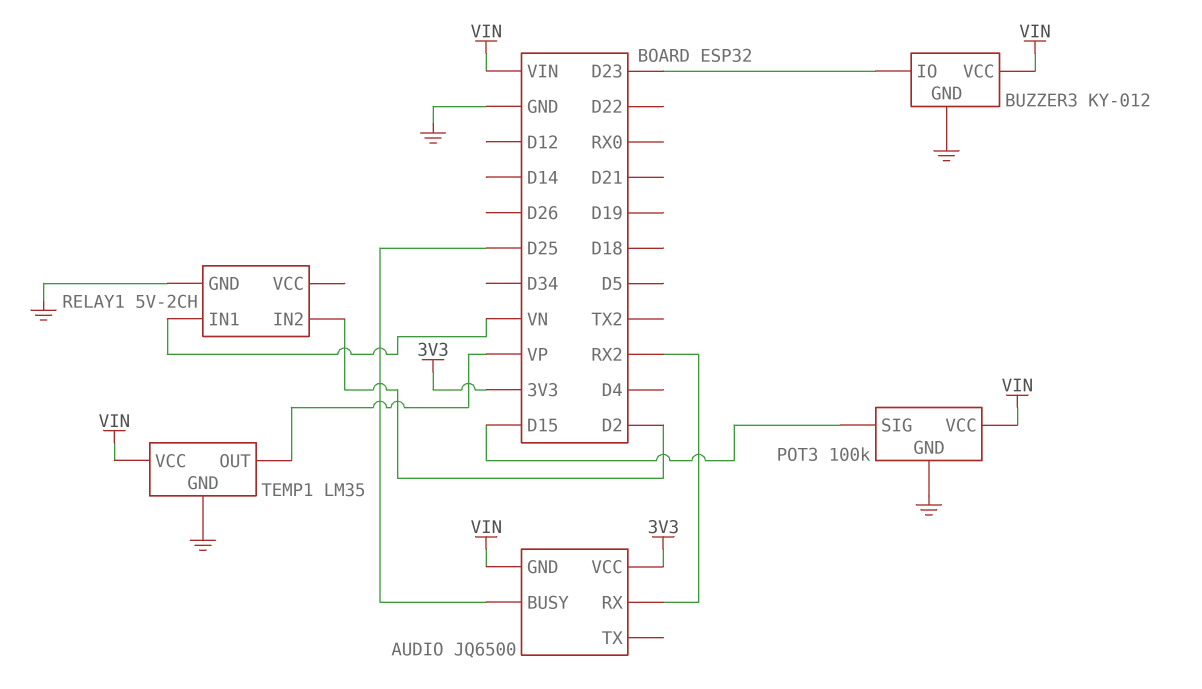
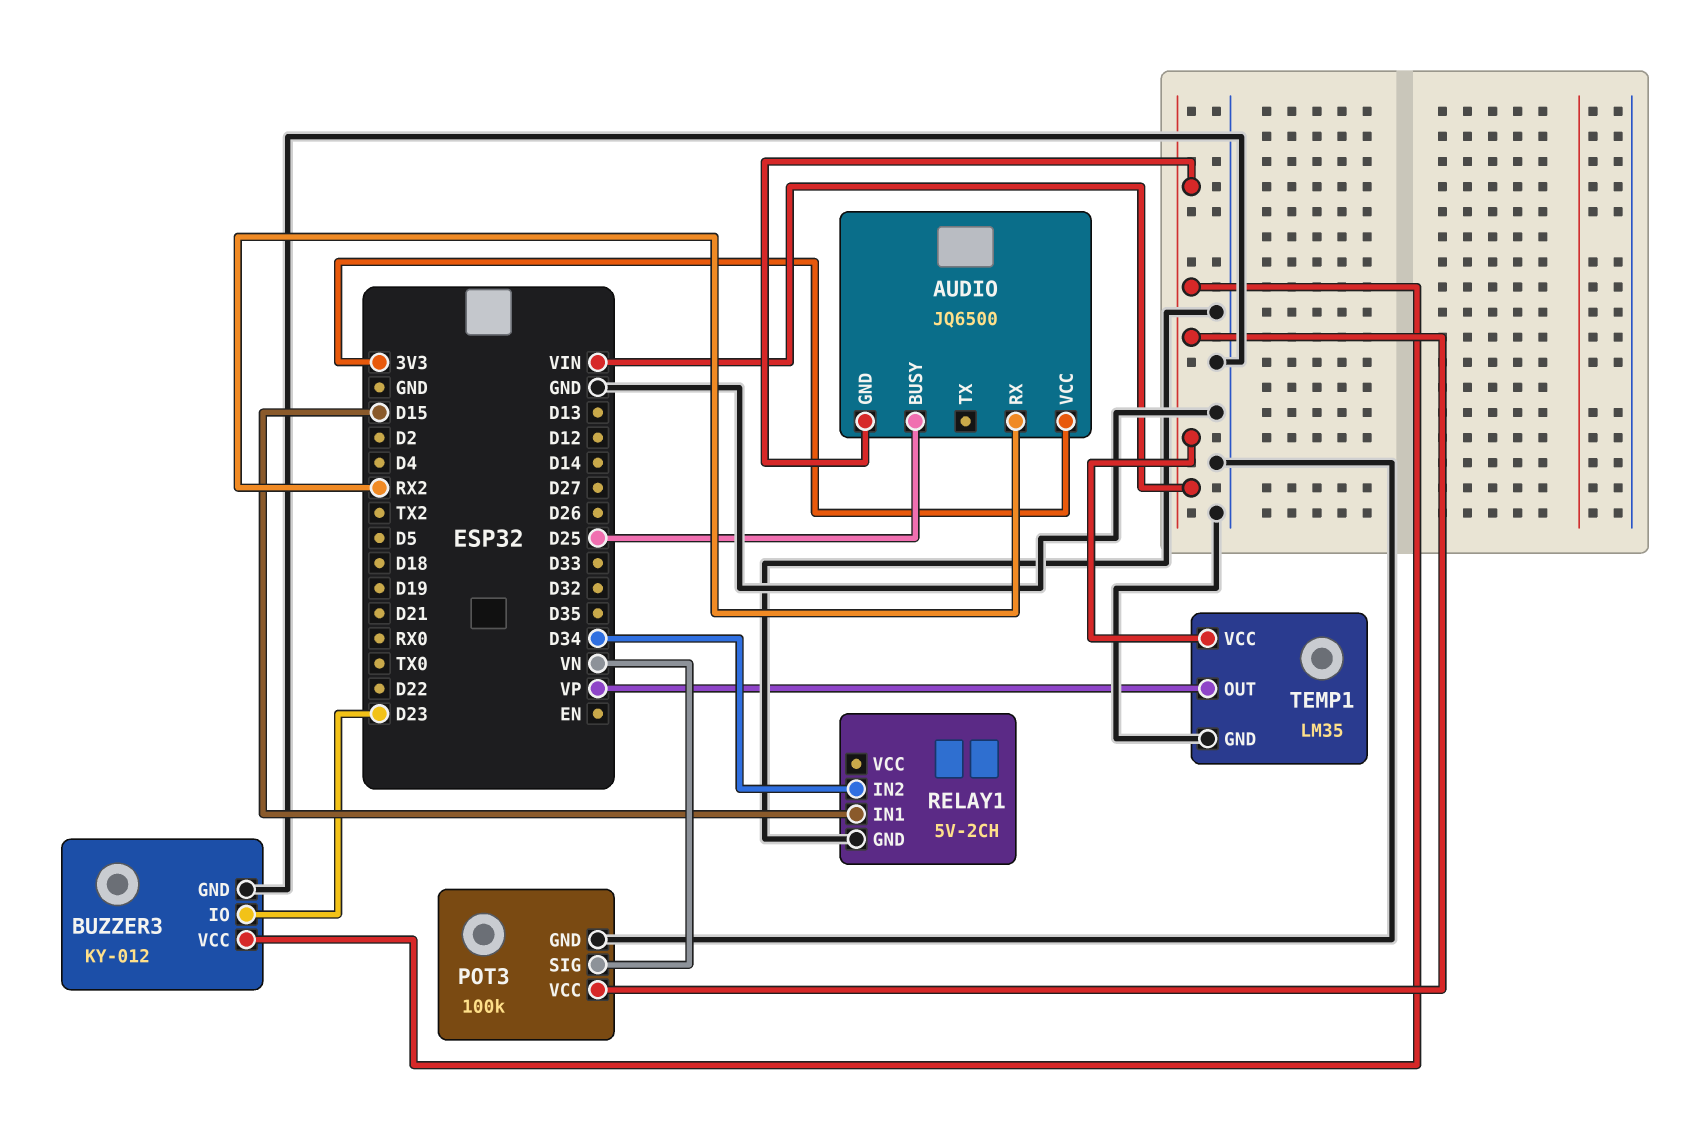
POT3 pin SIG: D15 -> VN
RELAY1 pin IN1: VN -> D15
RELAY1 pin IN2: D2 -> D34

